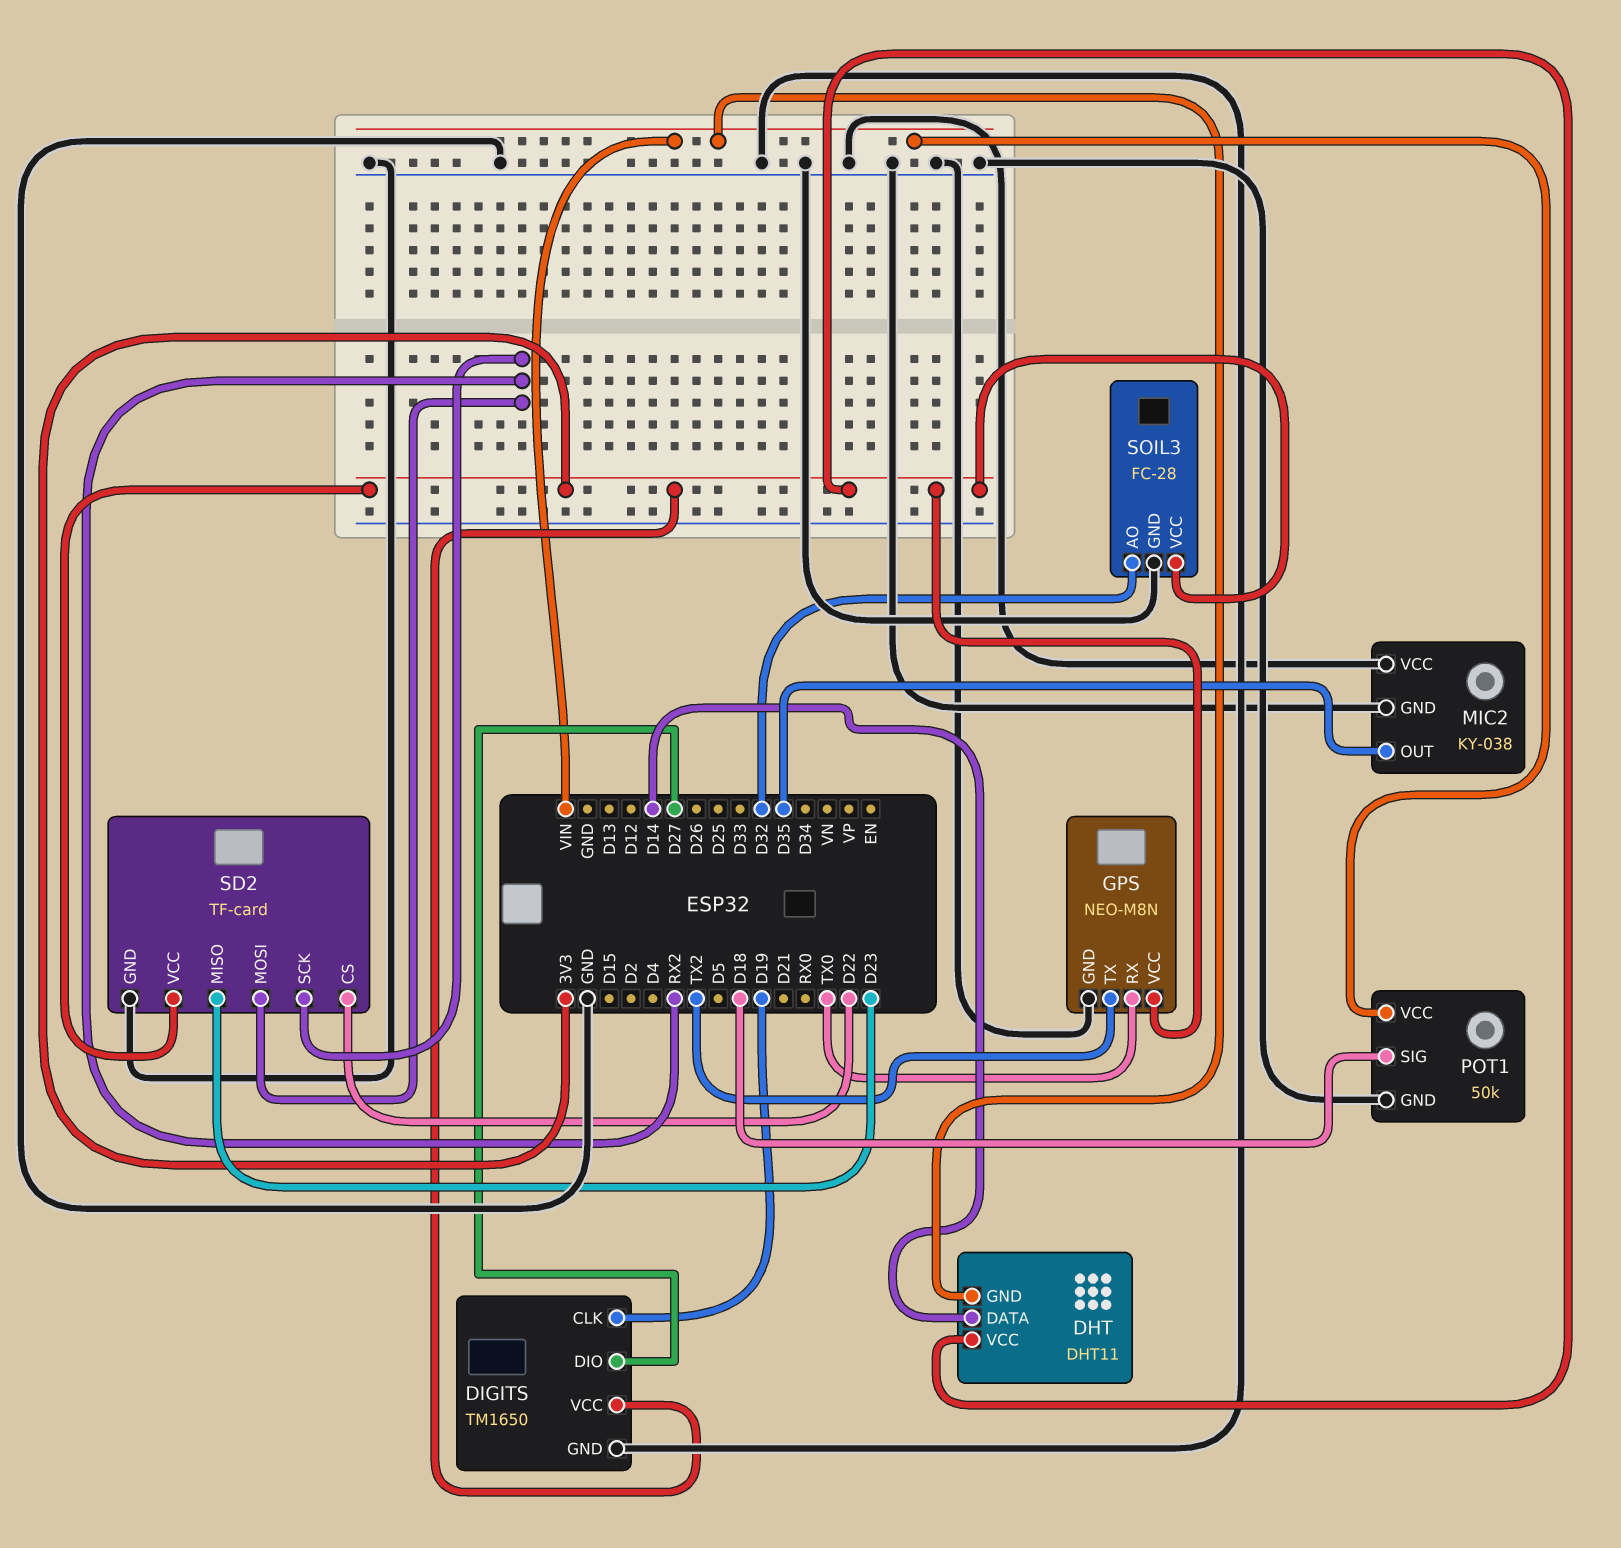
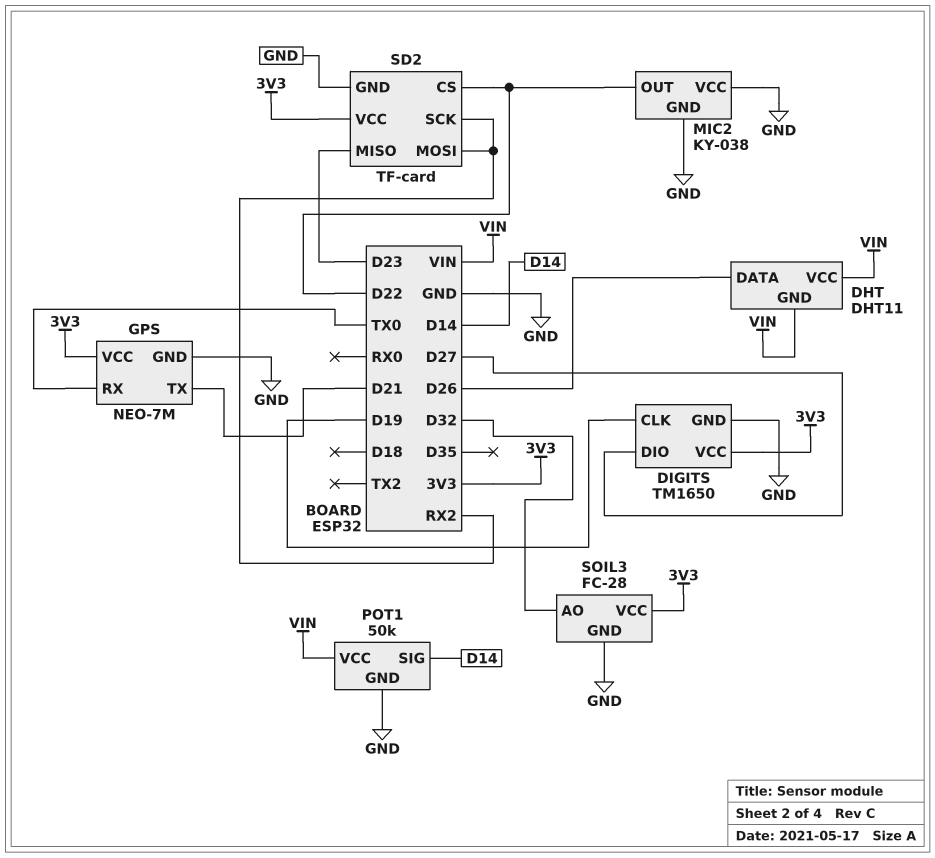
DHT pin DATA: D14 -> D26
DHT pin VCC: 3V3 -> VIN
GPS: NEO-M8N -> NEO-7M
GPS pin TX: TX2 -> D21
MIC2 pin OUT: D35 -> D22
POT1 pin SIG: D18 -> D14

